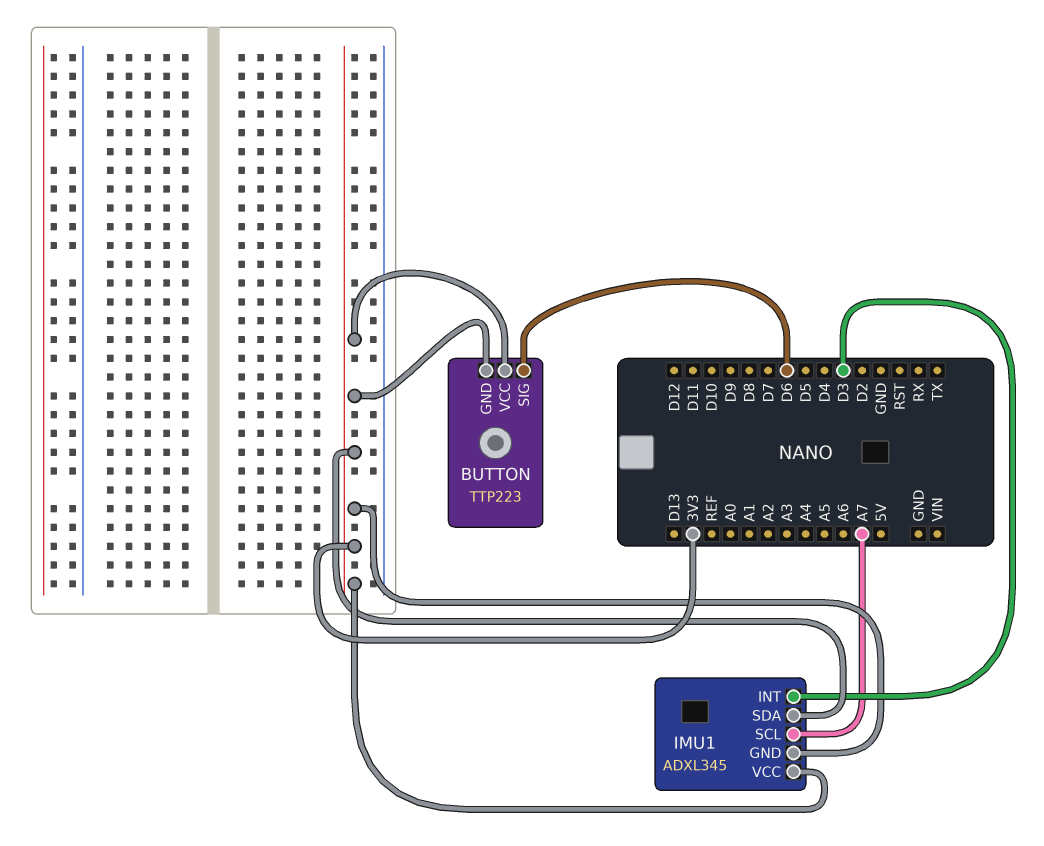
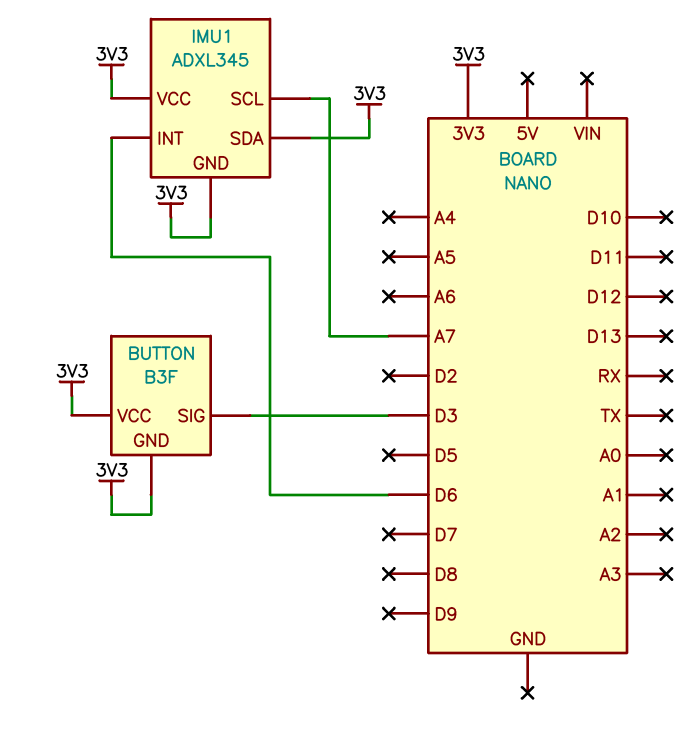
BUTTON: TTP223 -> B3F
BUTTON pin SIG: D6 -> D3
IMU1 pin INT: D3 -> D6

